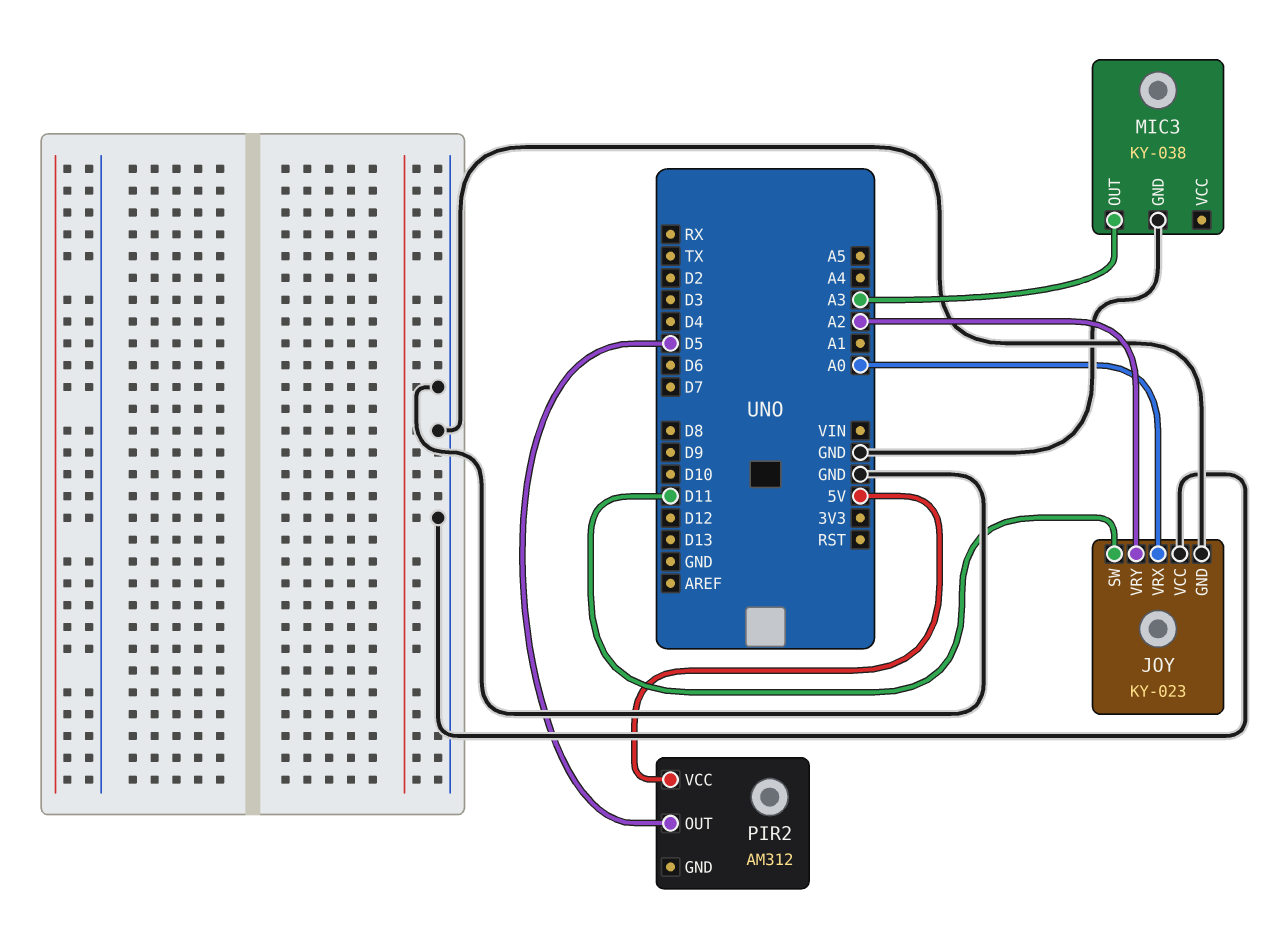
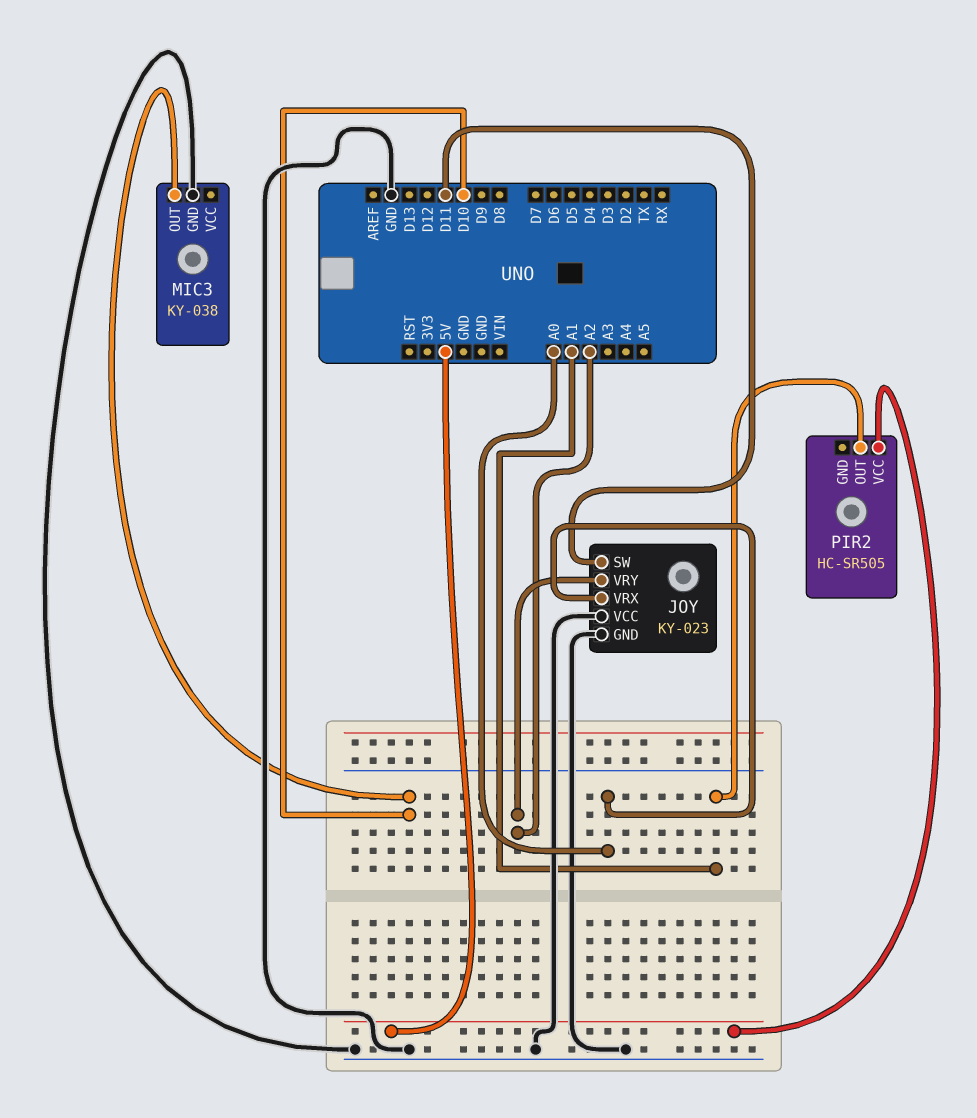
MIC3 pin OUT: A3 -> D10
PIR2: AM312 -> HC-SR505
PIR2 pin OUT: D5 -> A1

